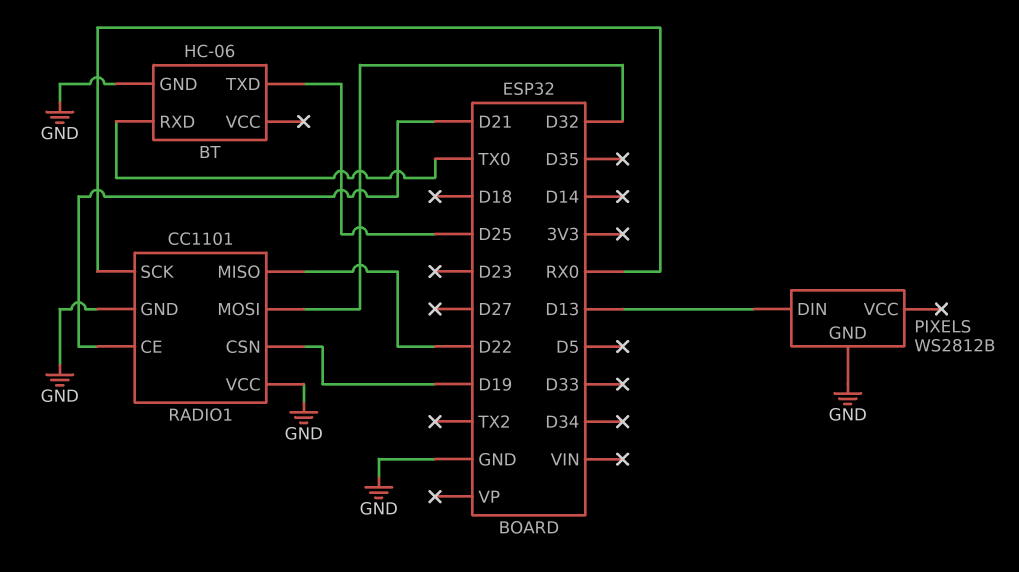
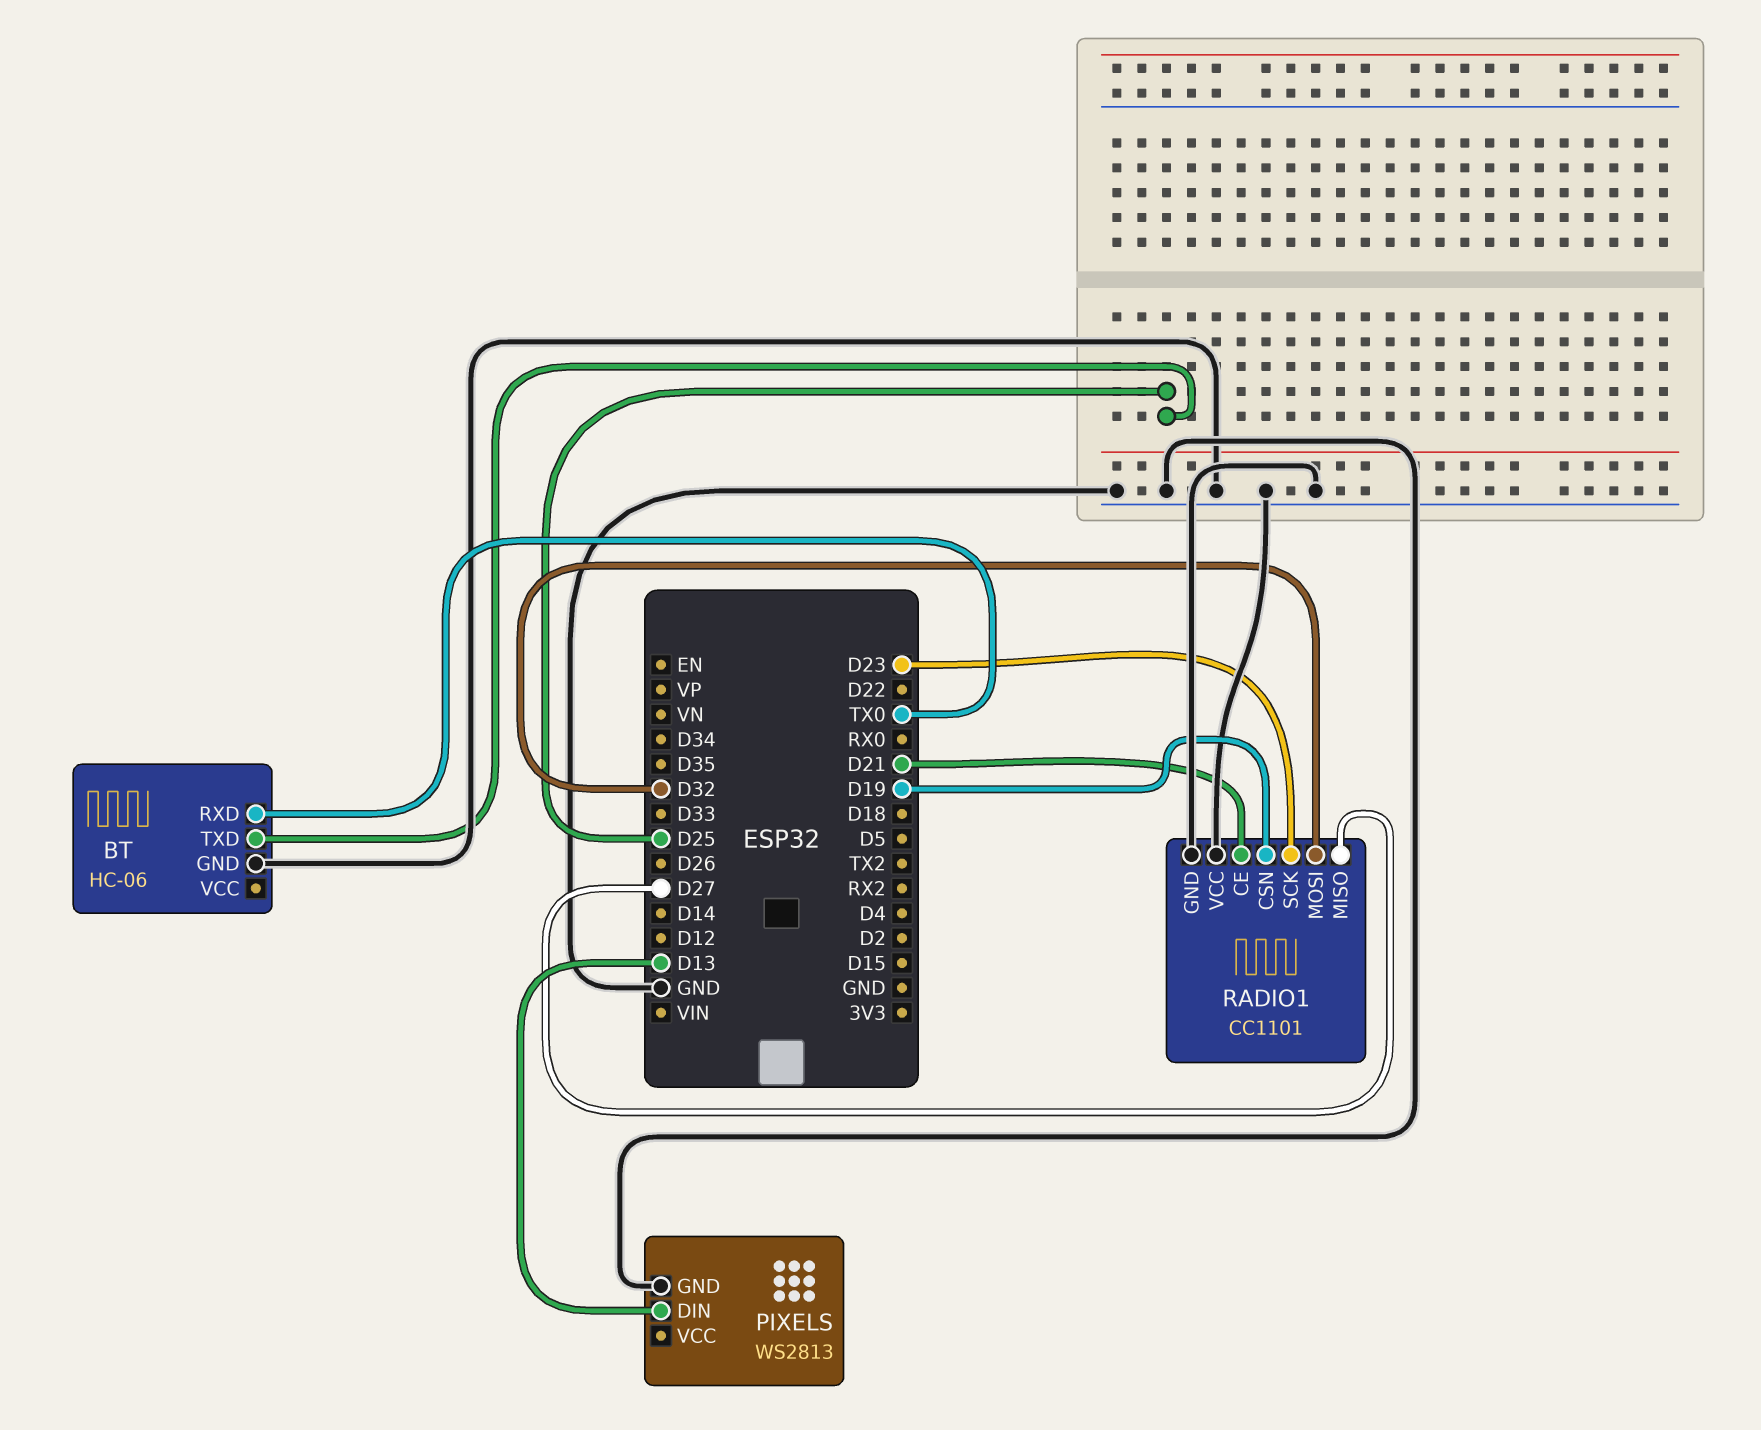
PIXELS: WS2812B -> WS2813
RADIO1 pin MISO: D22 -> D27
RADIO1 pin SCK: RX0 -> D23

